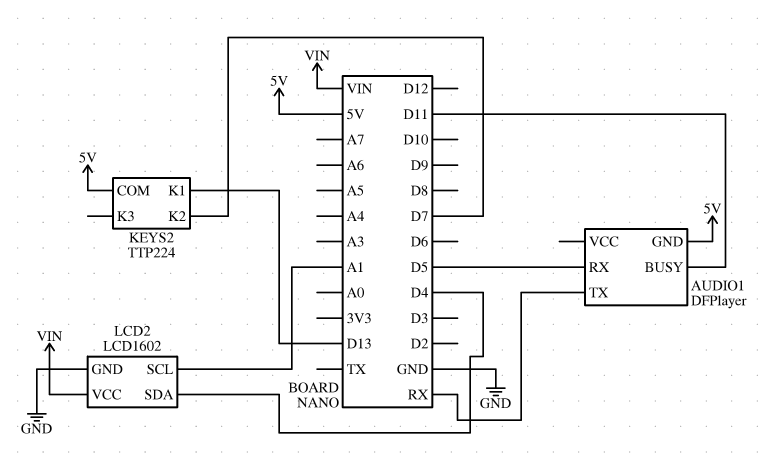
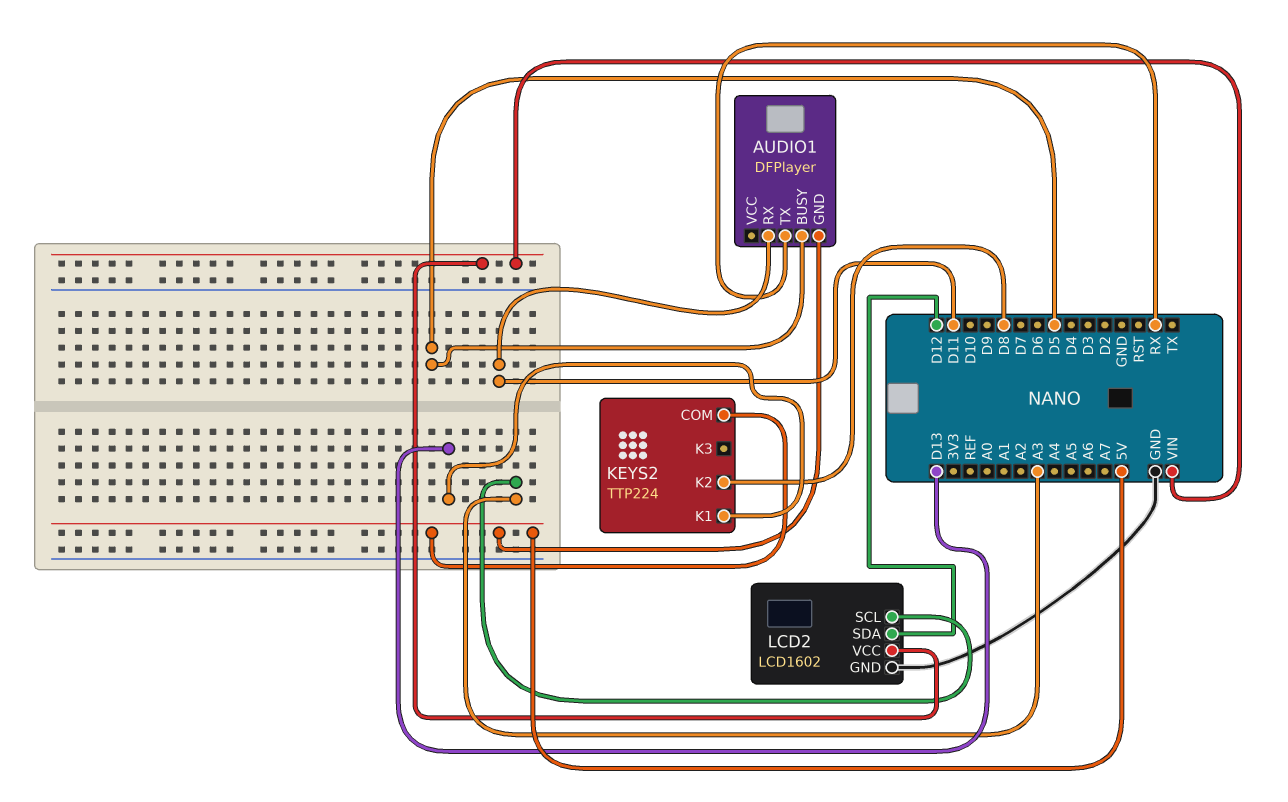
AUDIO1 pin BUSY: D11 -> D5
AUDIO1 pin RX: D5 -> D11
KEYS2 pin K2: D7 -> D8
LCD2 pin SCL: A1 -> A3
LCD2 pin SDA: D4 -> D12

